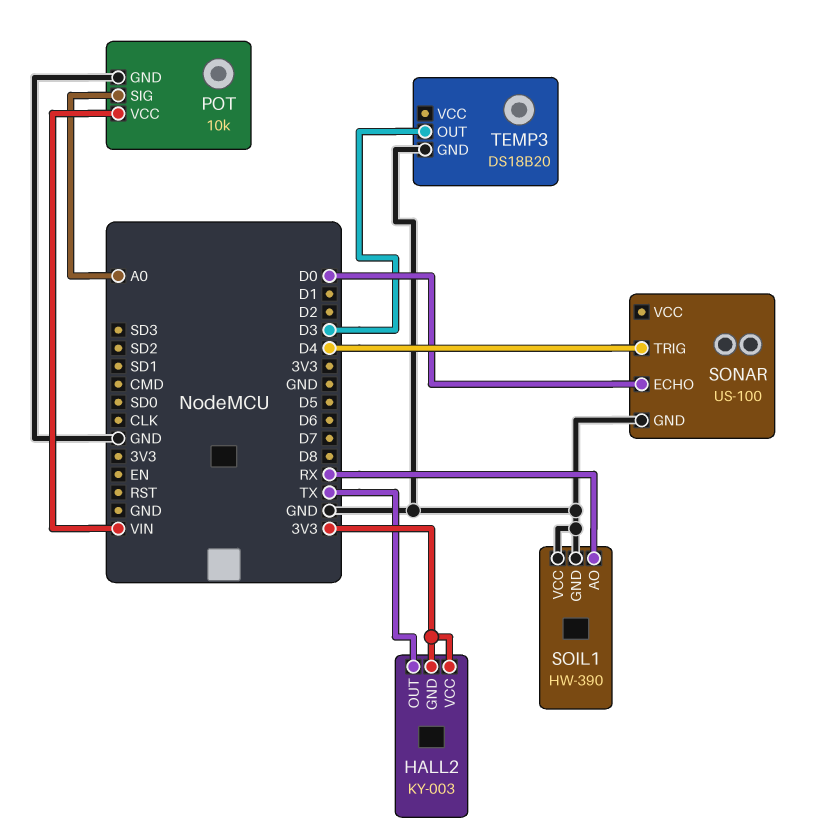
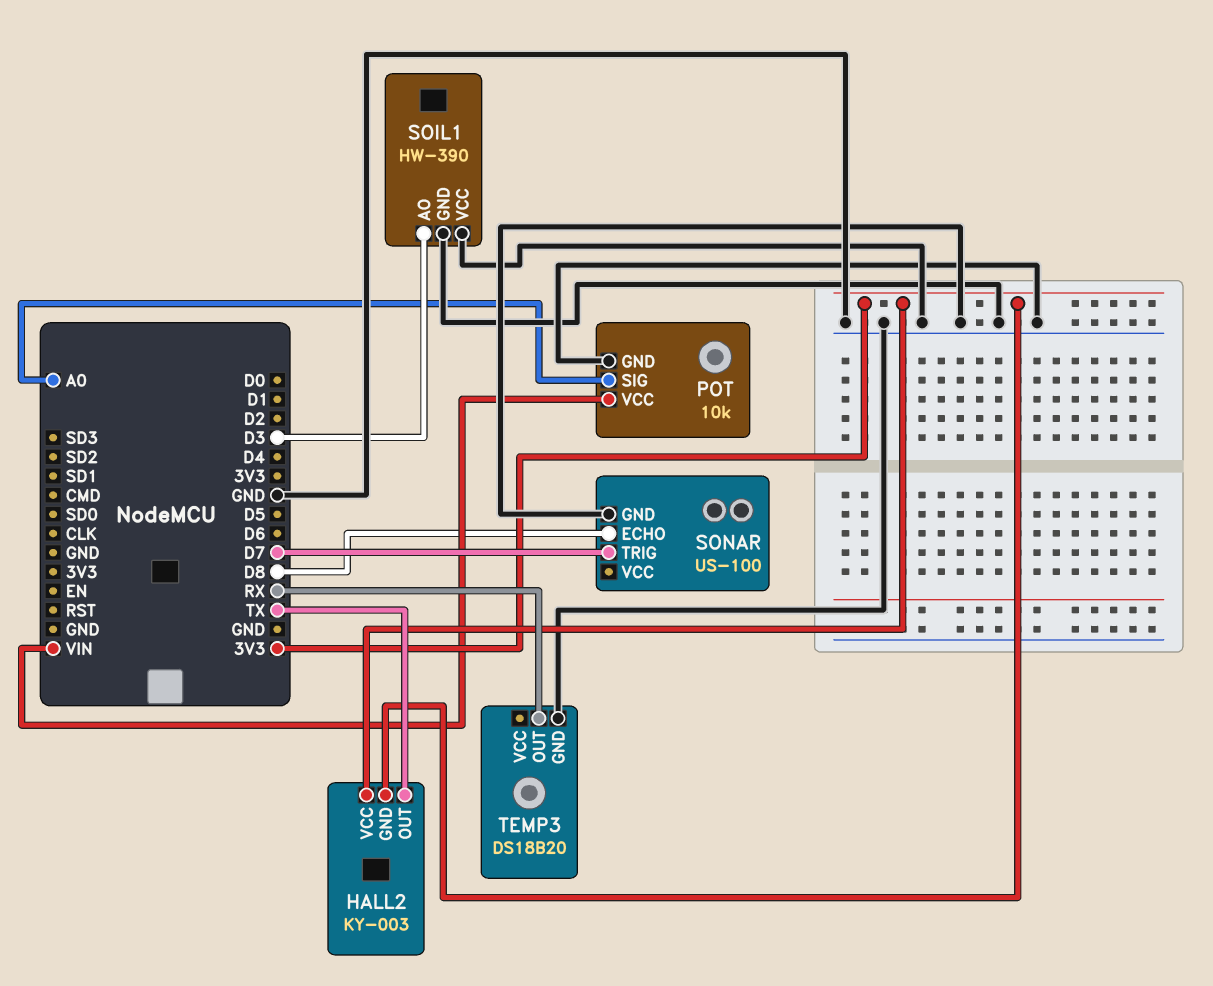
SOIL1 pin AO: RX -> D3
SONAR pin ECHO: D0 -> D8
SONAR pin TRIG: D4 -> D7
TEMP3 pin OUT: D3 -> RX

